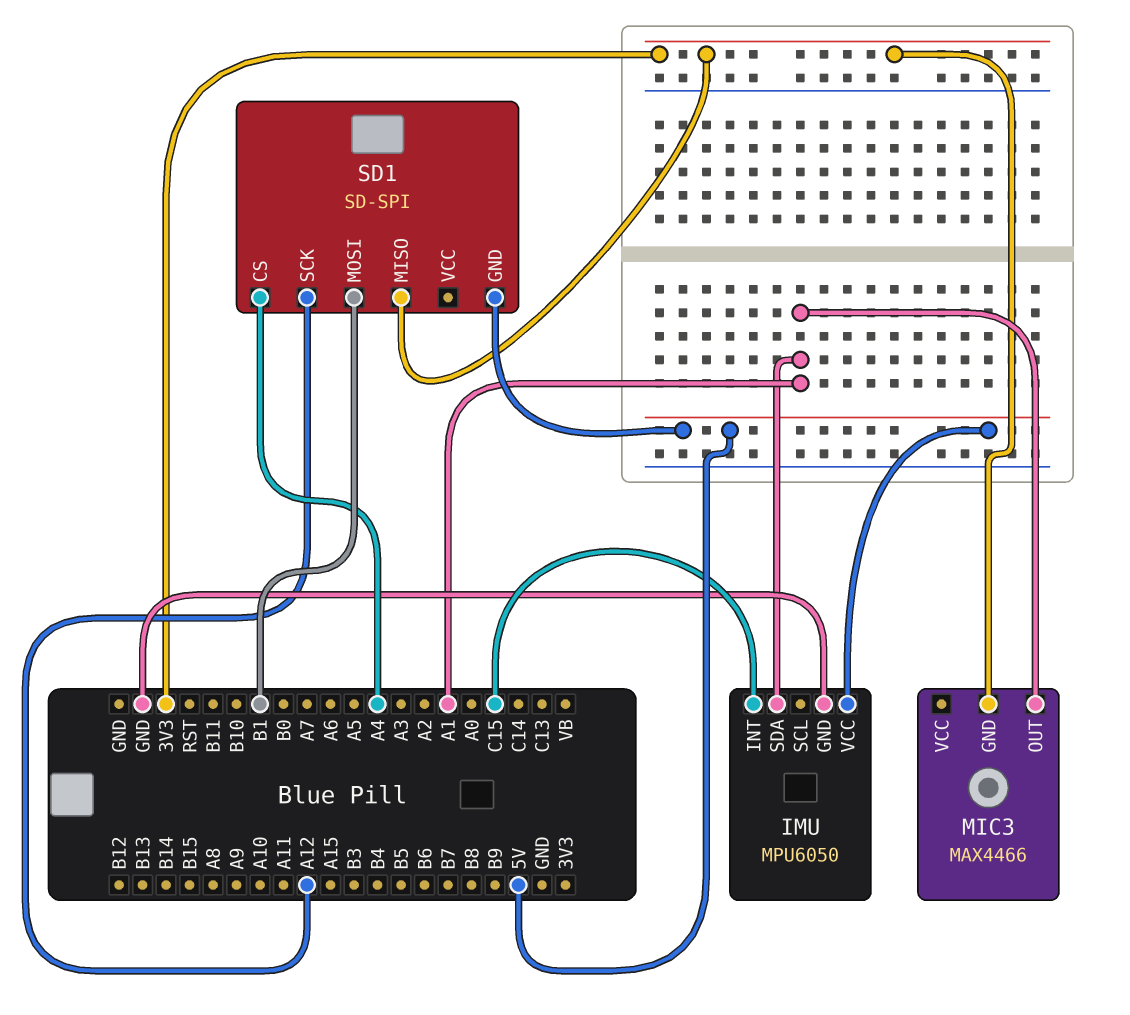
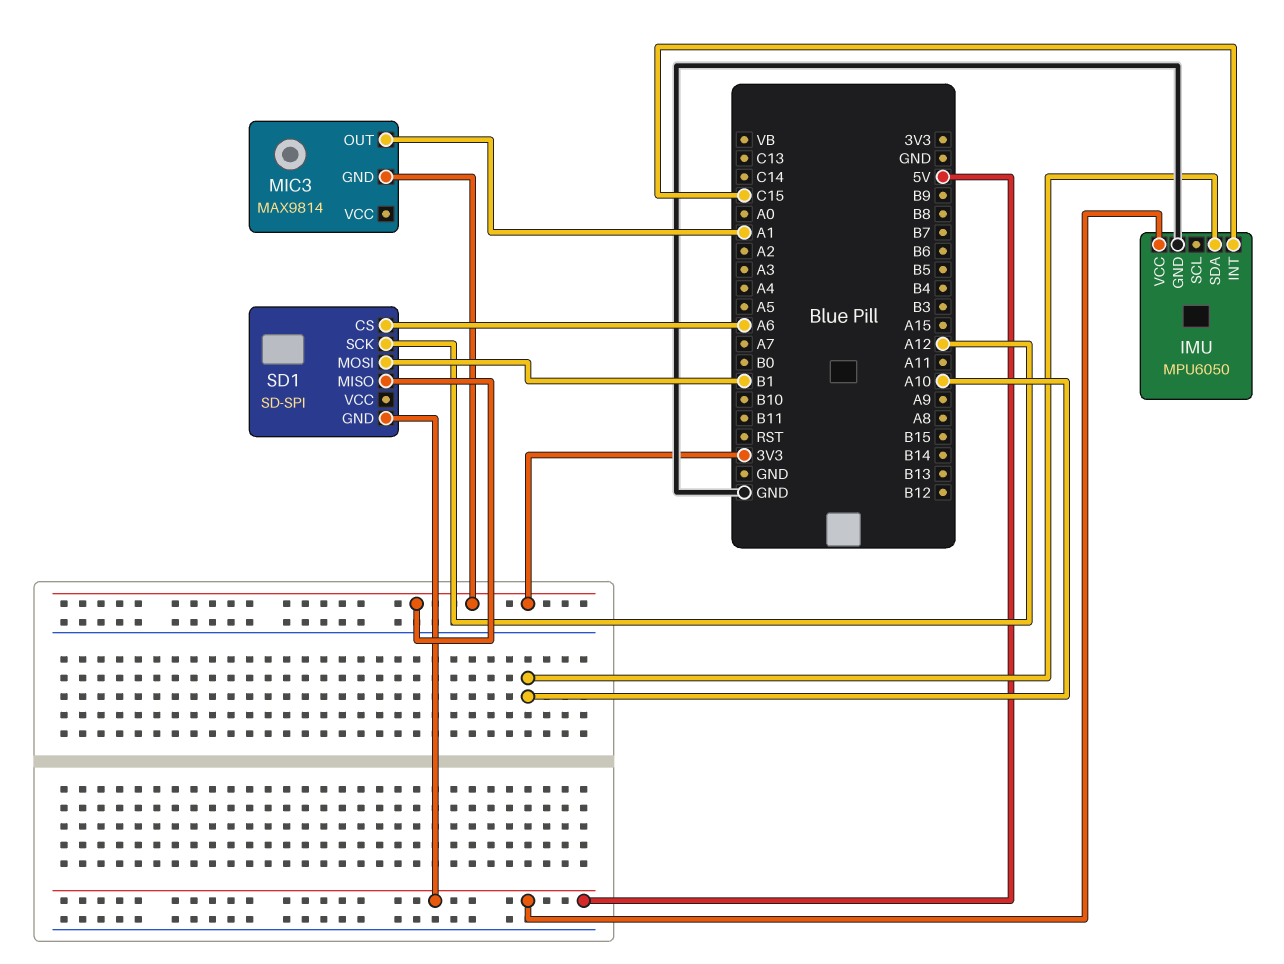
IMU pin SDA: A1 -> A10
MIC3: MAX4466 -> MAX9814
SD1 pin CS: A4 -> A6

